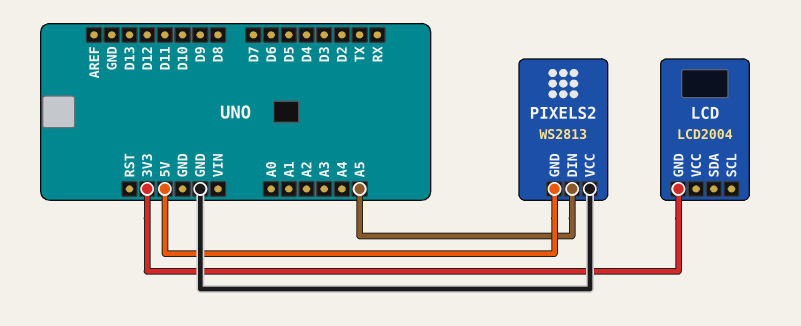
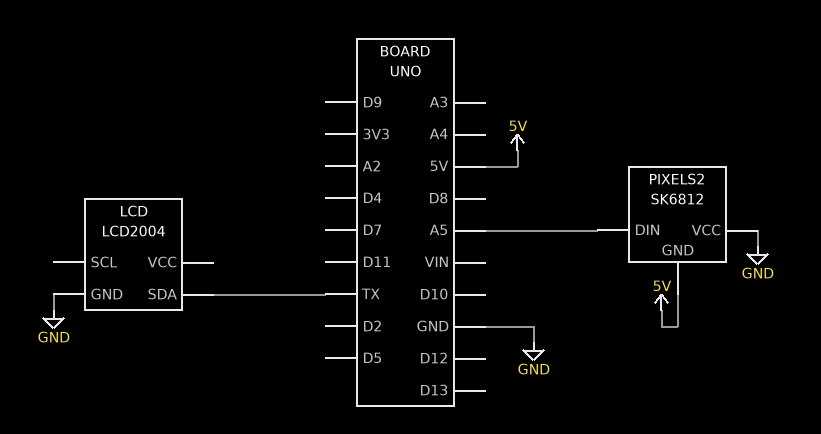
LCD pin GND: 3V3 -> GND
LCD pin SDA: none -> TX
PIXELS2: WS2813 -> SK6812

